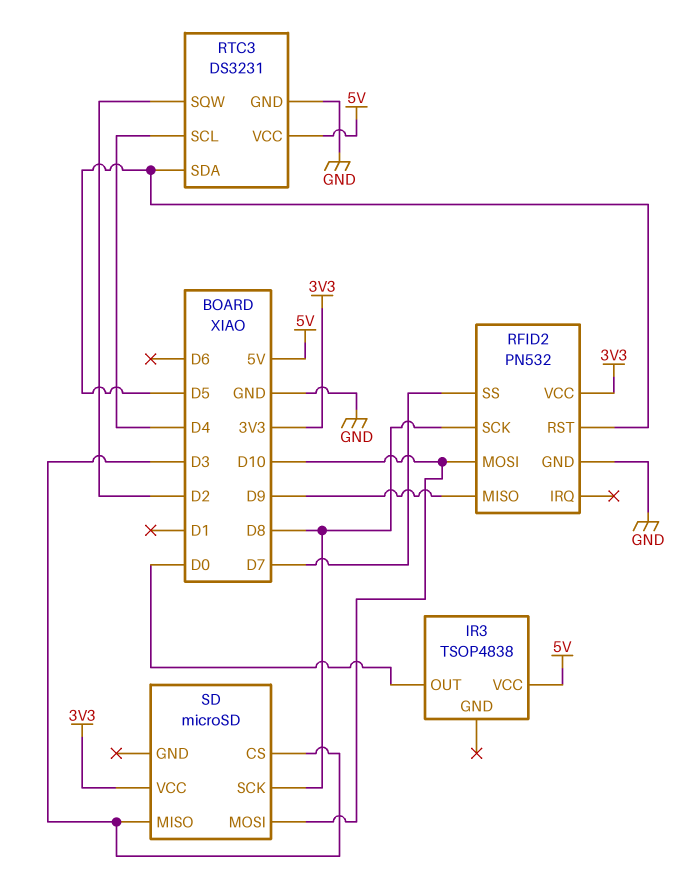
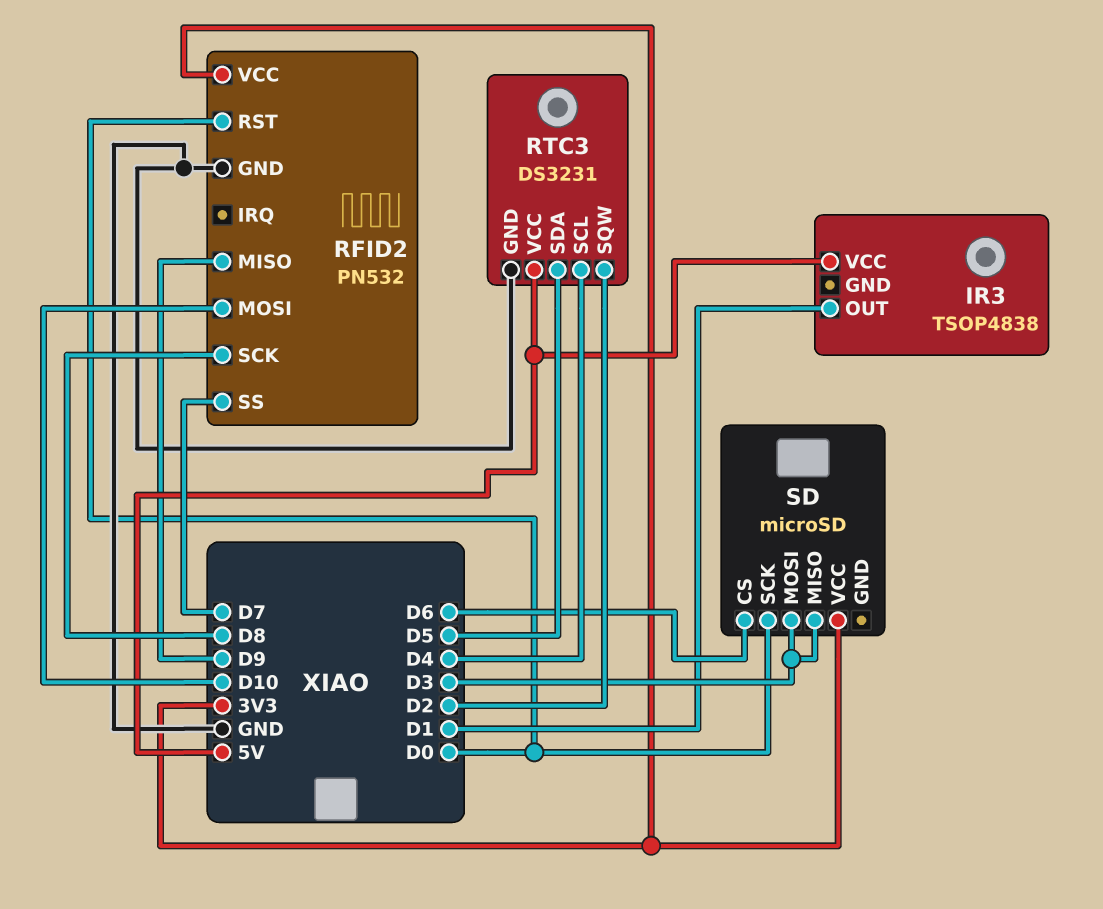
IR3 pin OUT: D0 -> D1
RFID2 pin RST: D5 -> D0
SD pin CS: D3 -> D6
SD pin MOSI: D10 -> D3
SD pin SCK: D8 -> D0

